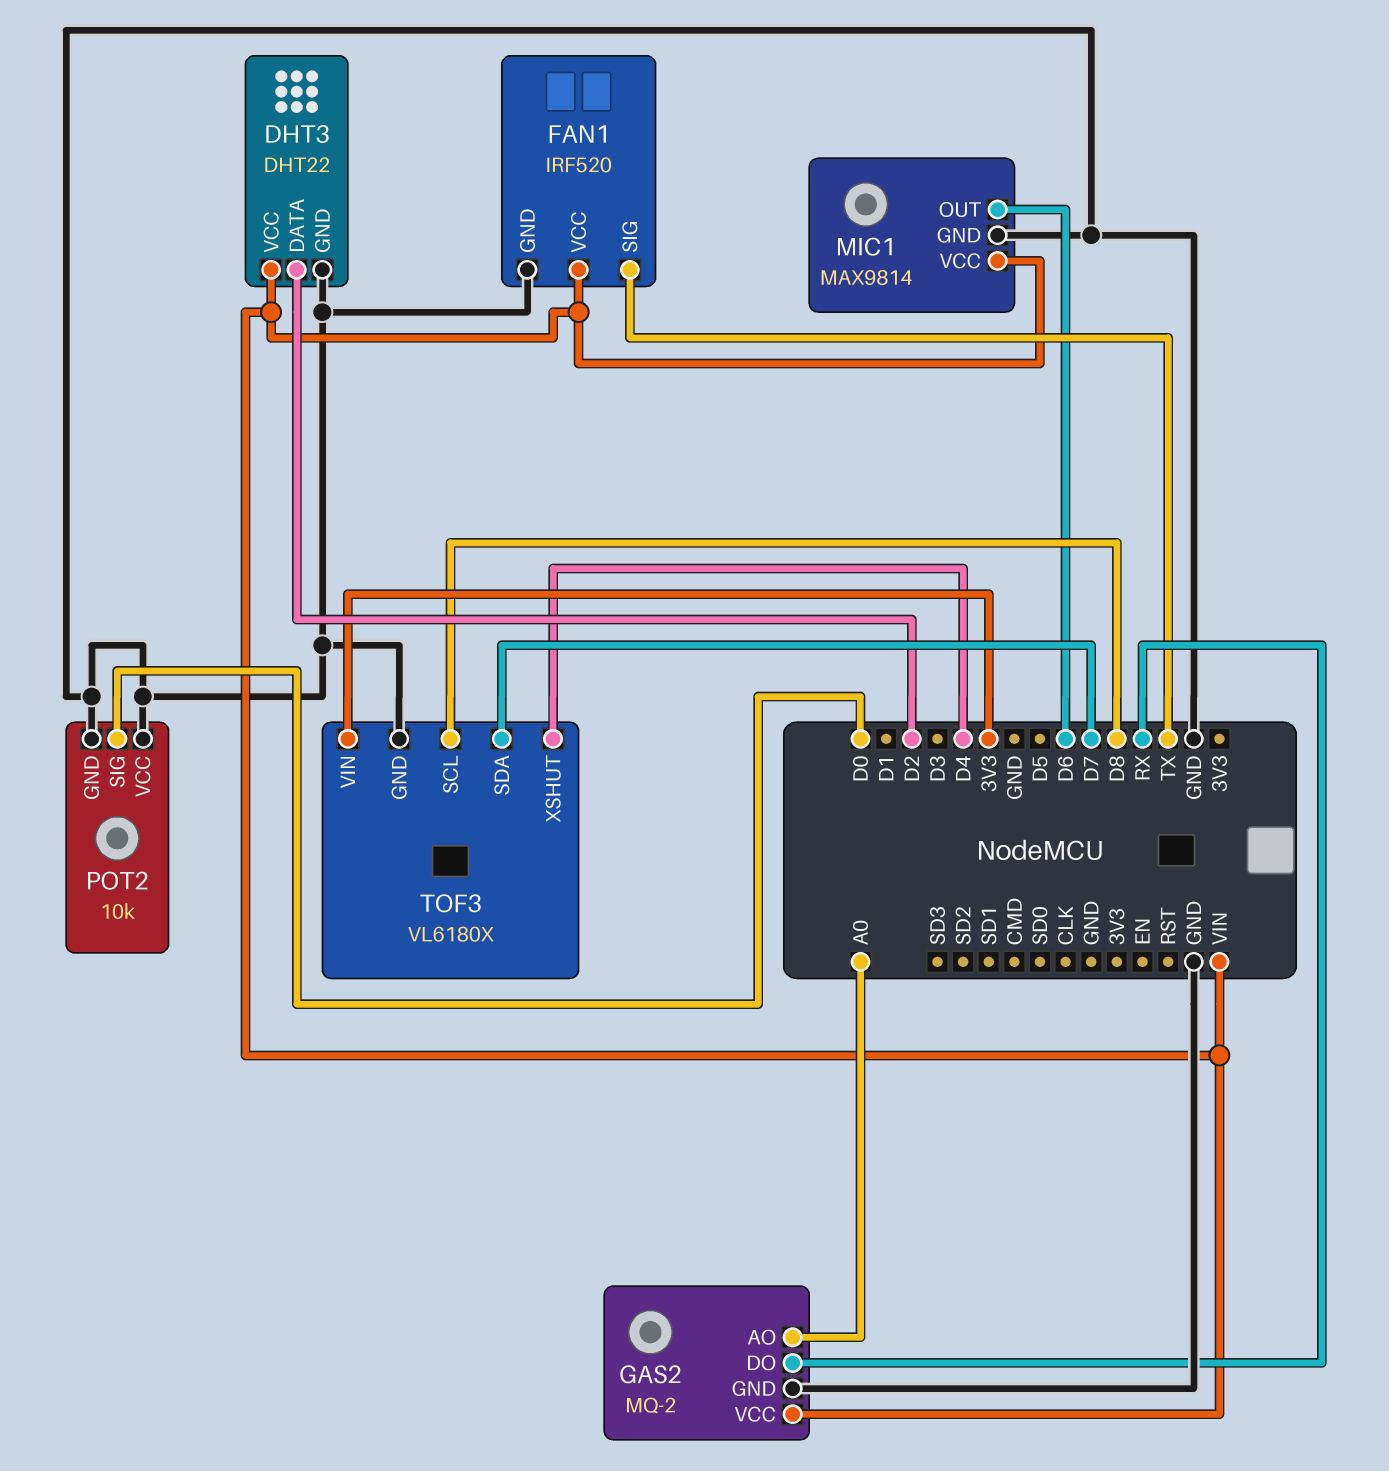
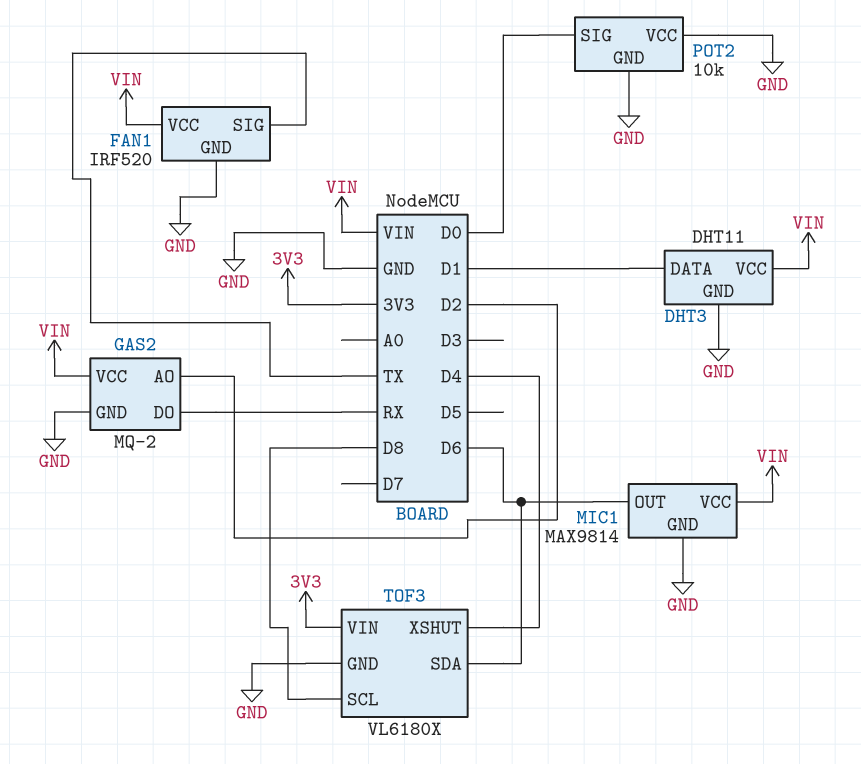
DHT3: DHT22 -> DHT11
DHT3 pin DATA: D2 -> D1
GAS2 pin AO: A0 -> D2
TOF3 pin SDA: D7 -> D6

